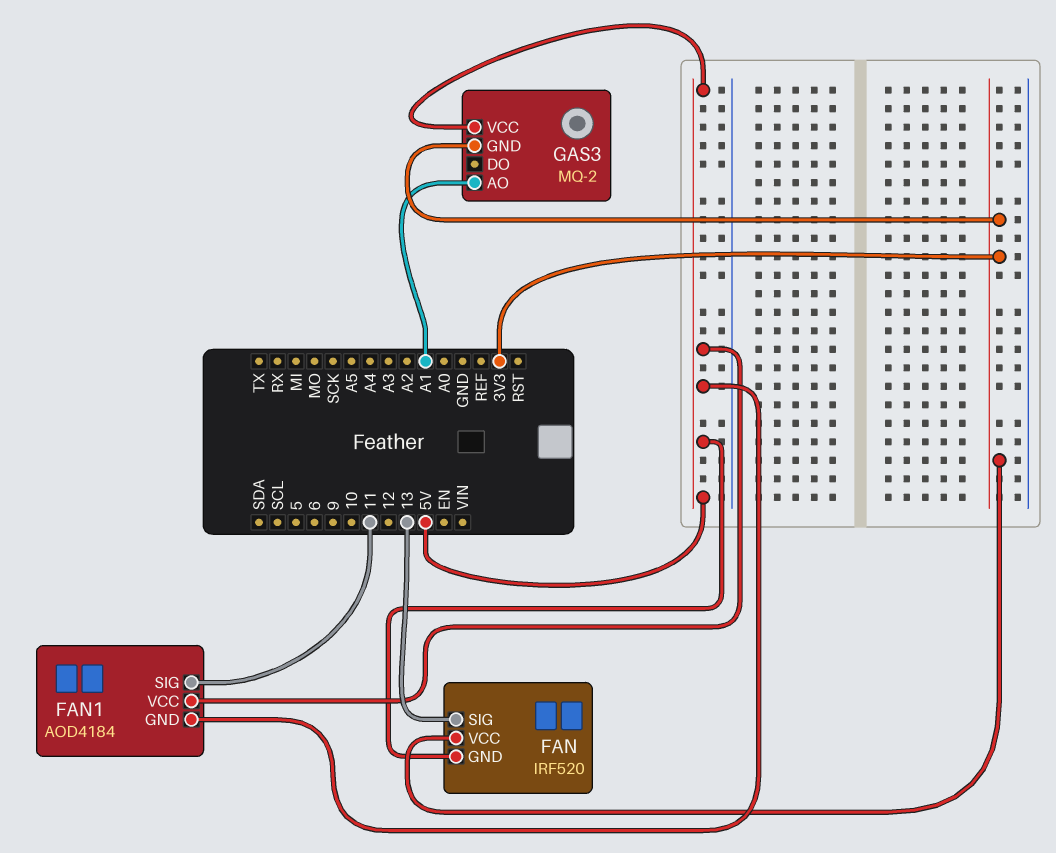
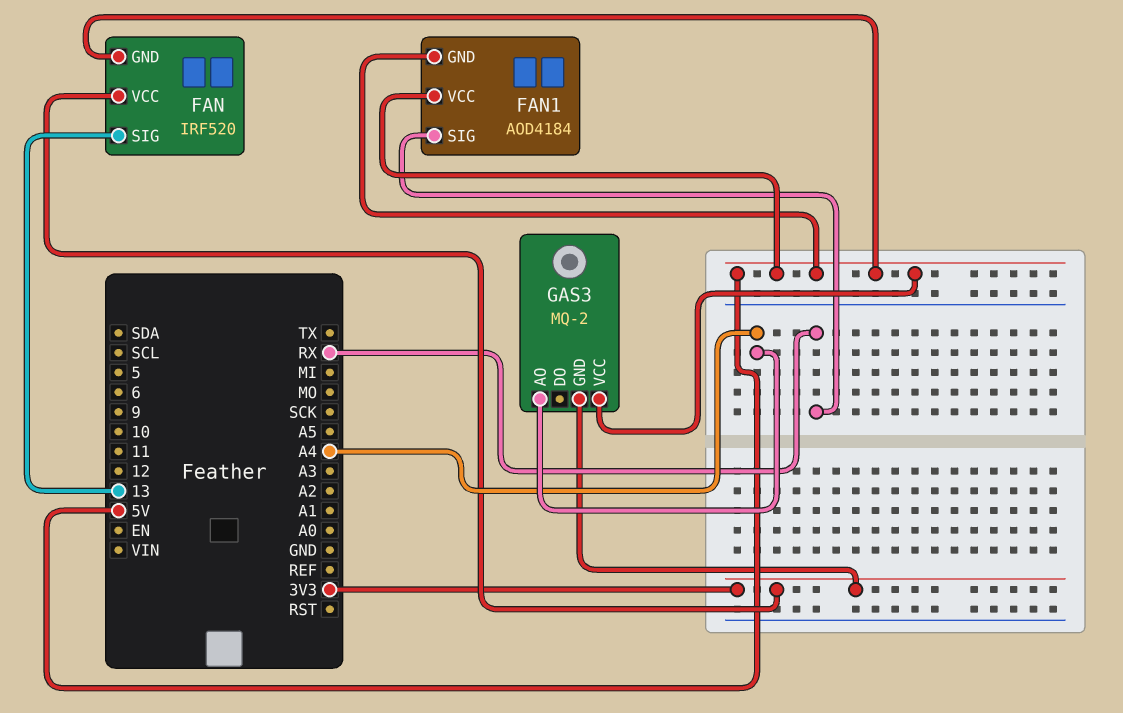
FAN1 pin SIG: 11 -> RX
GAS3 pin AO: A1 -> A4

